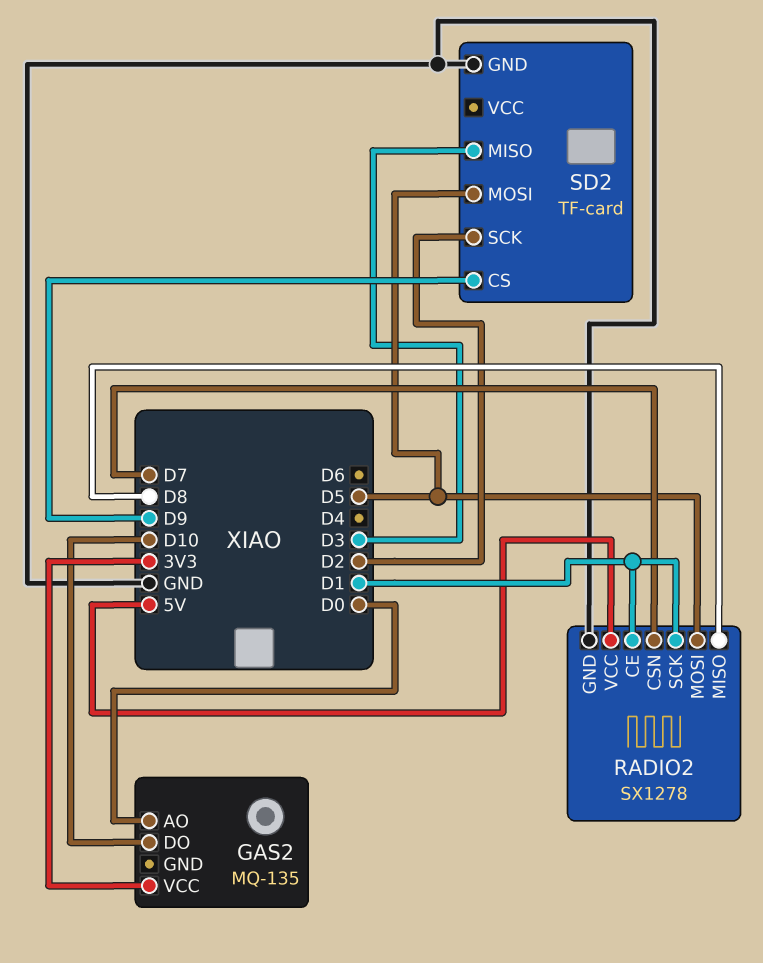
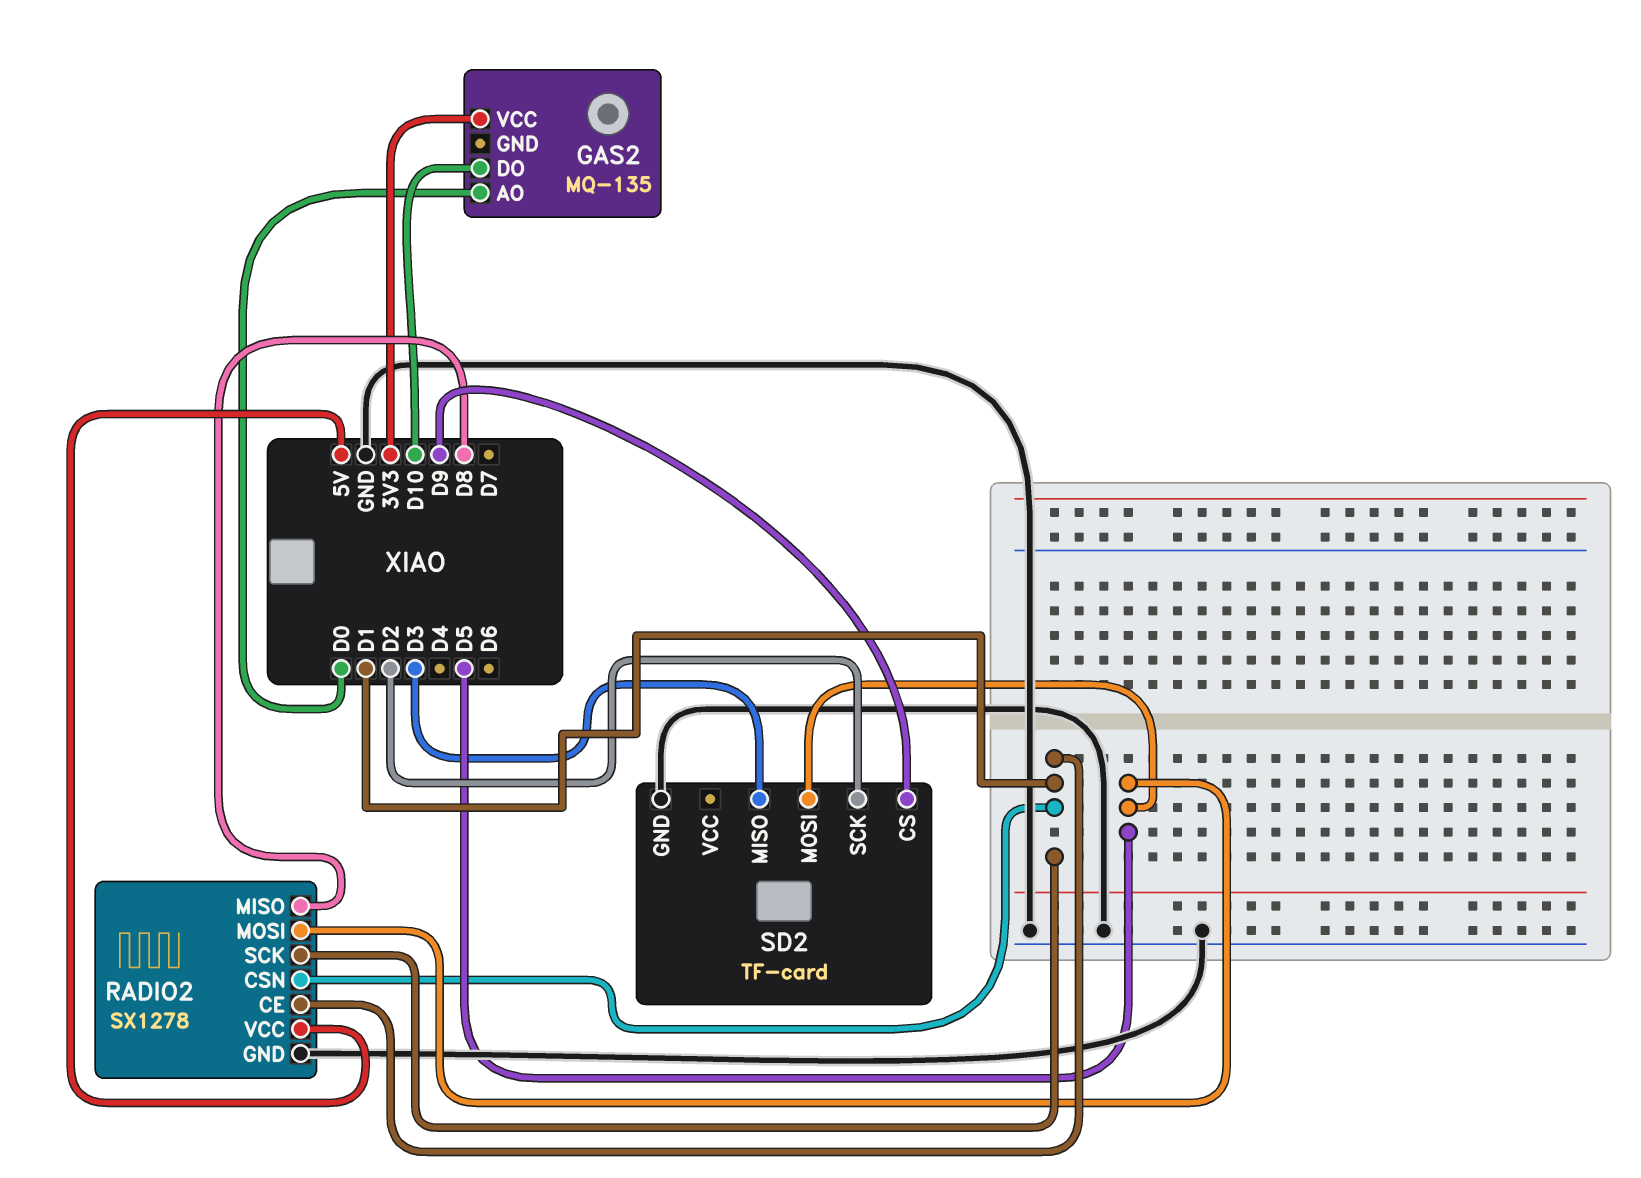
RADIO2 pin CSN: D7 -> D1

